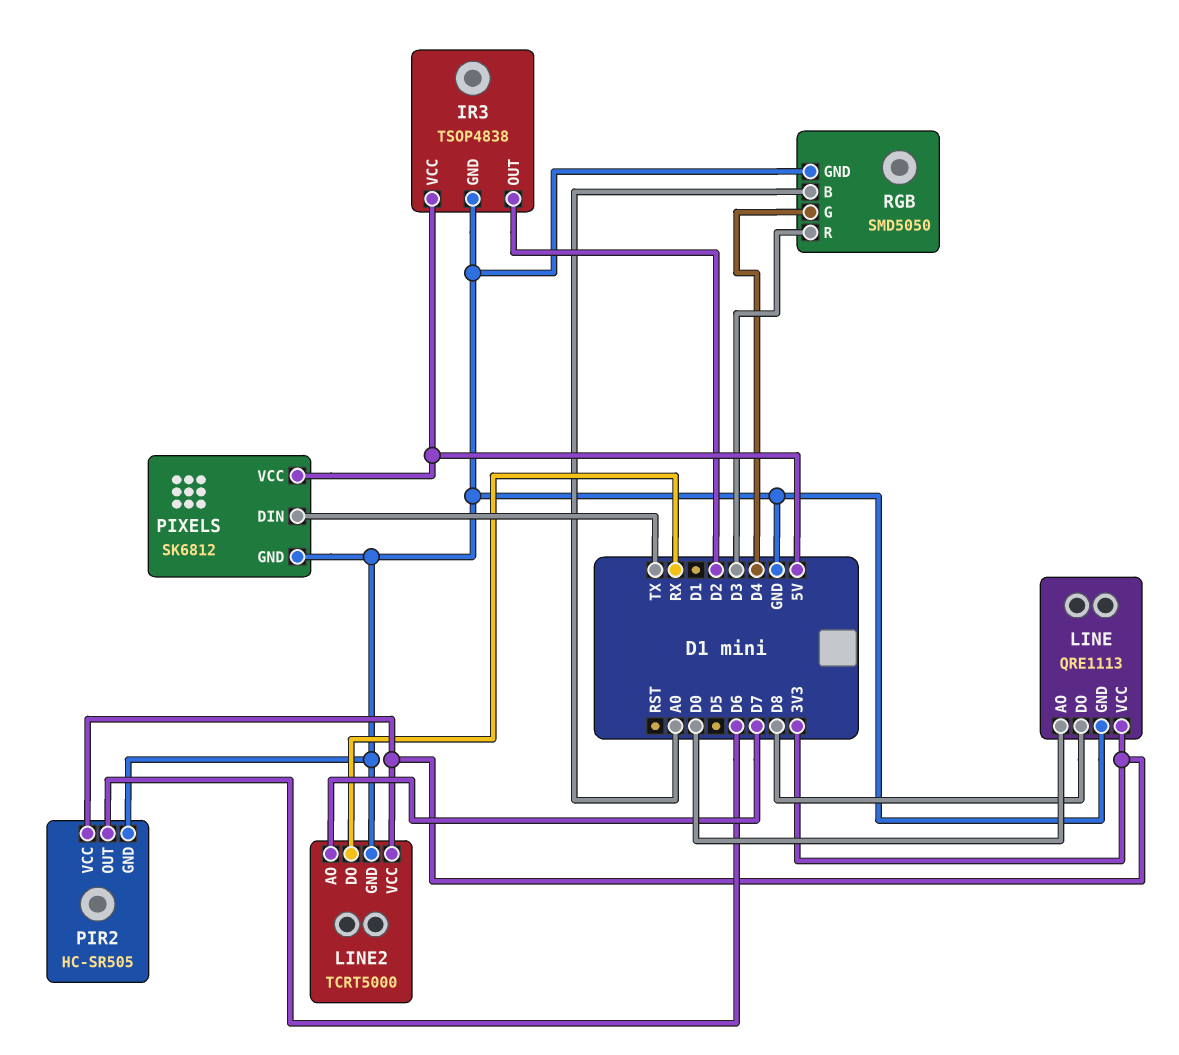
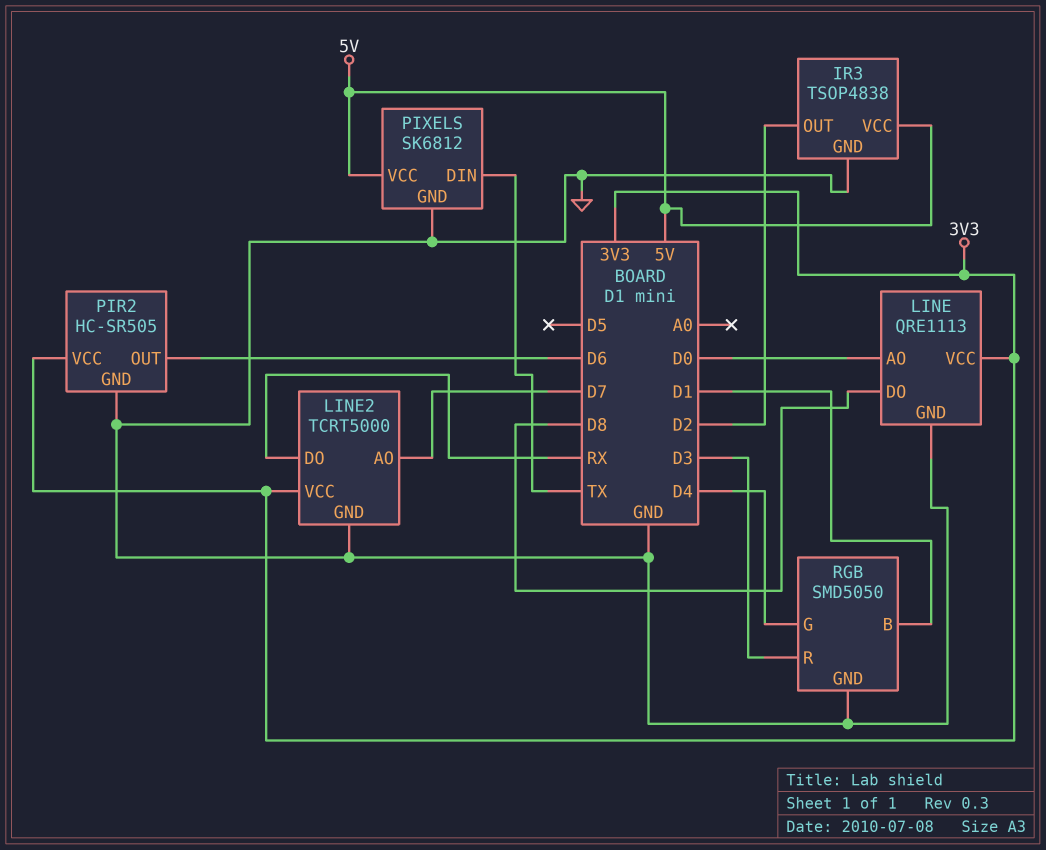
RGB pin B: A0 -> D1

